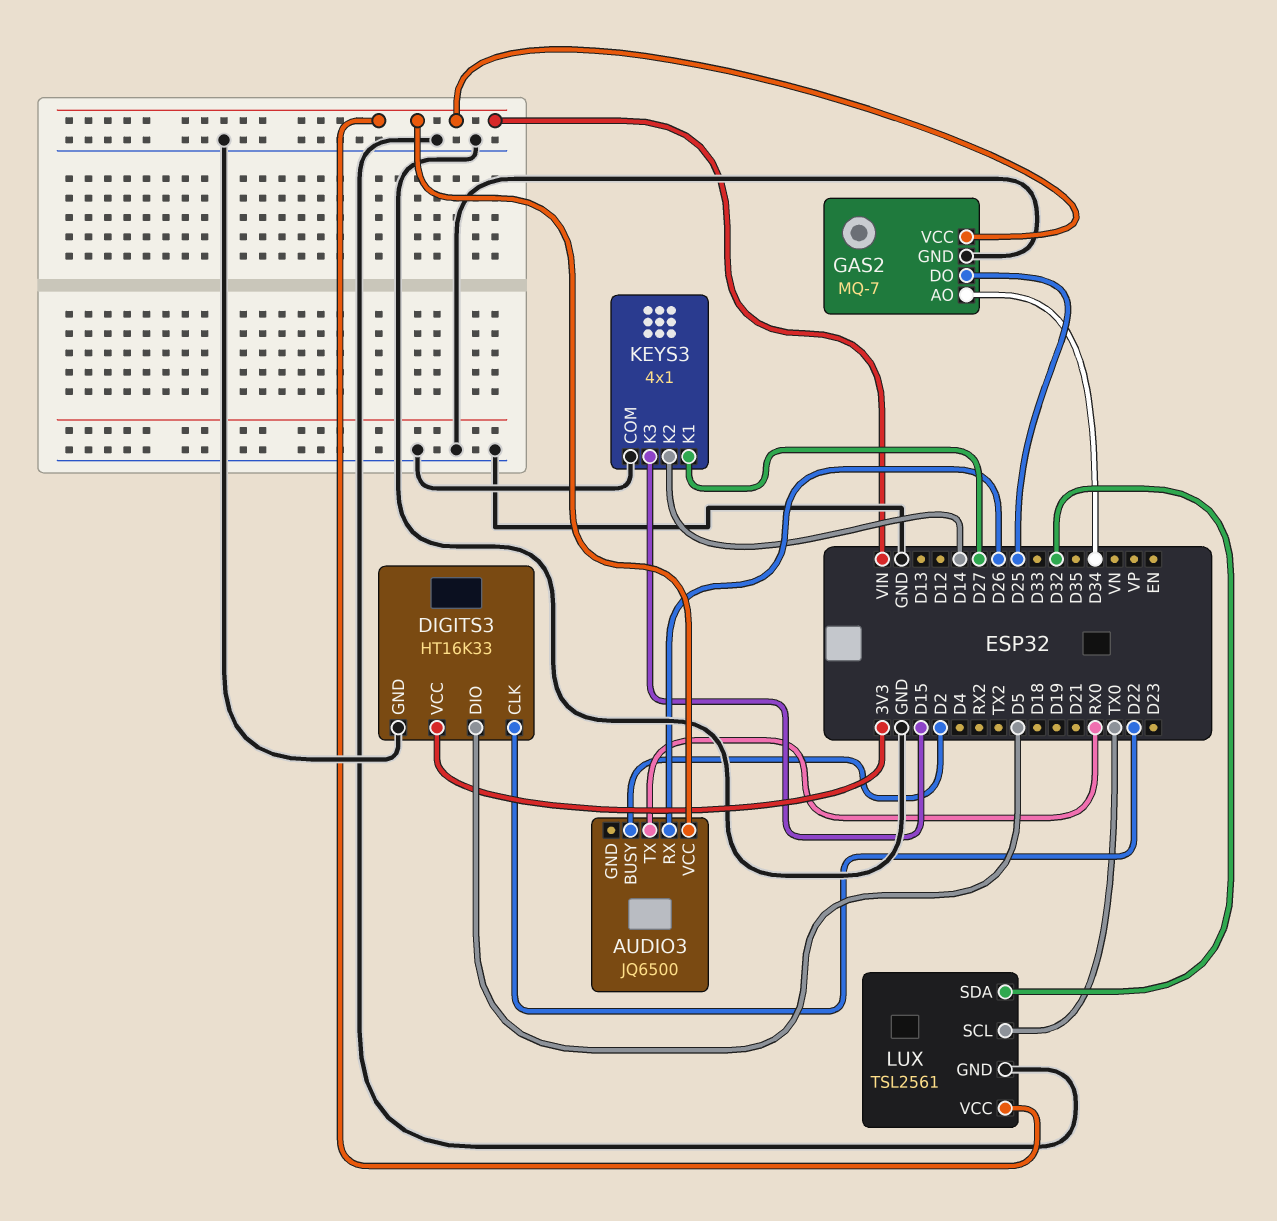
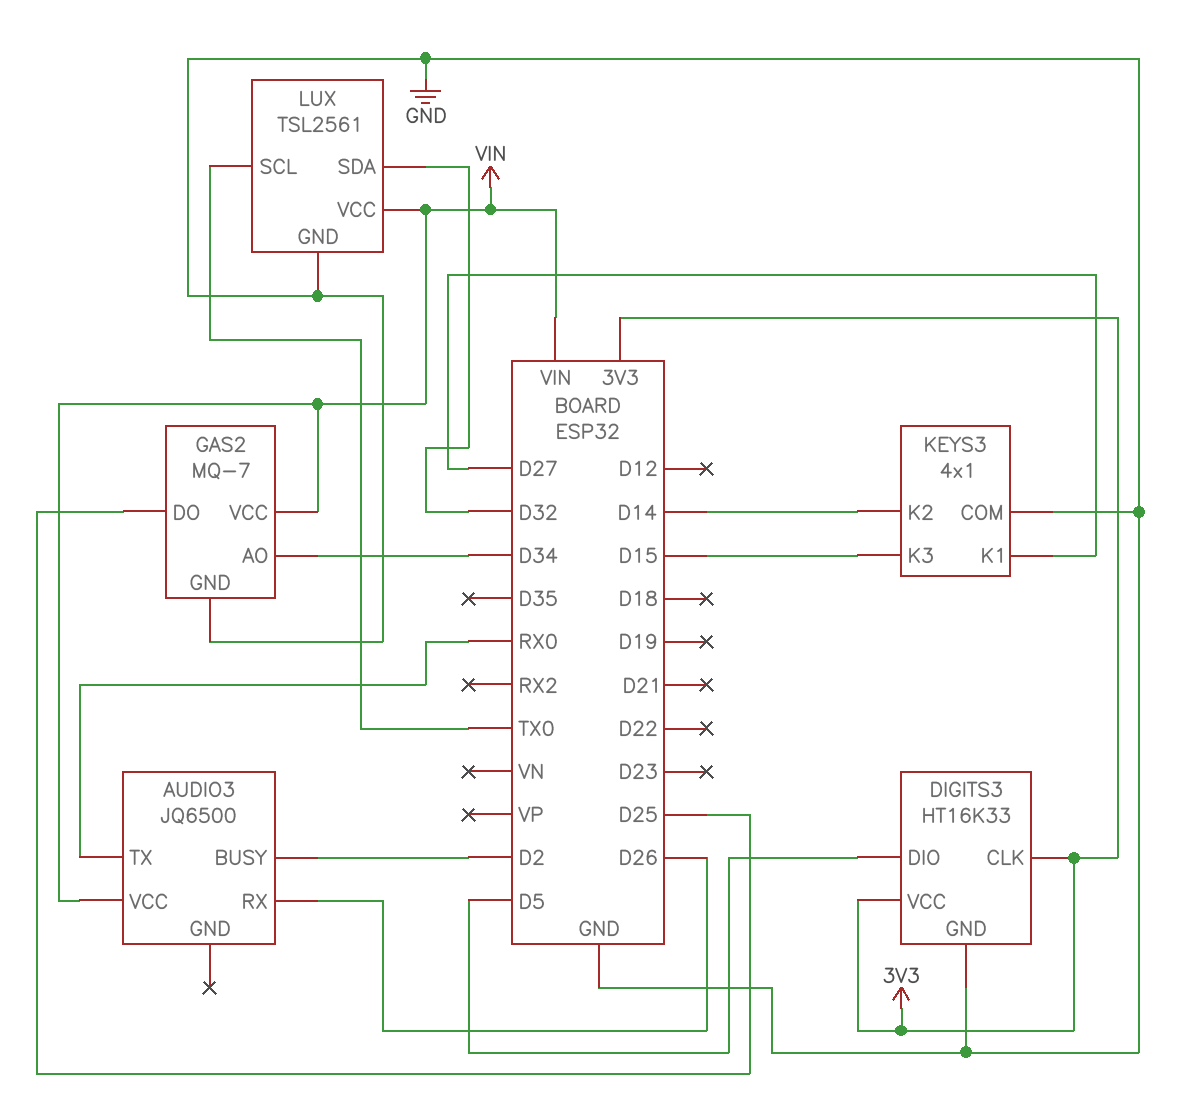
DIGITS3 pin CLK: D22 -> 3V3

